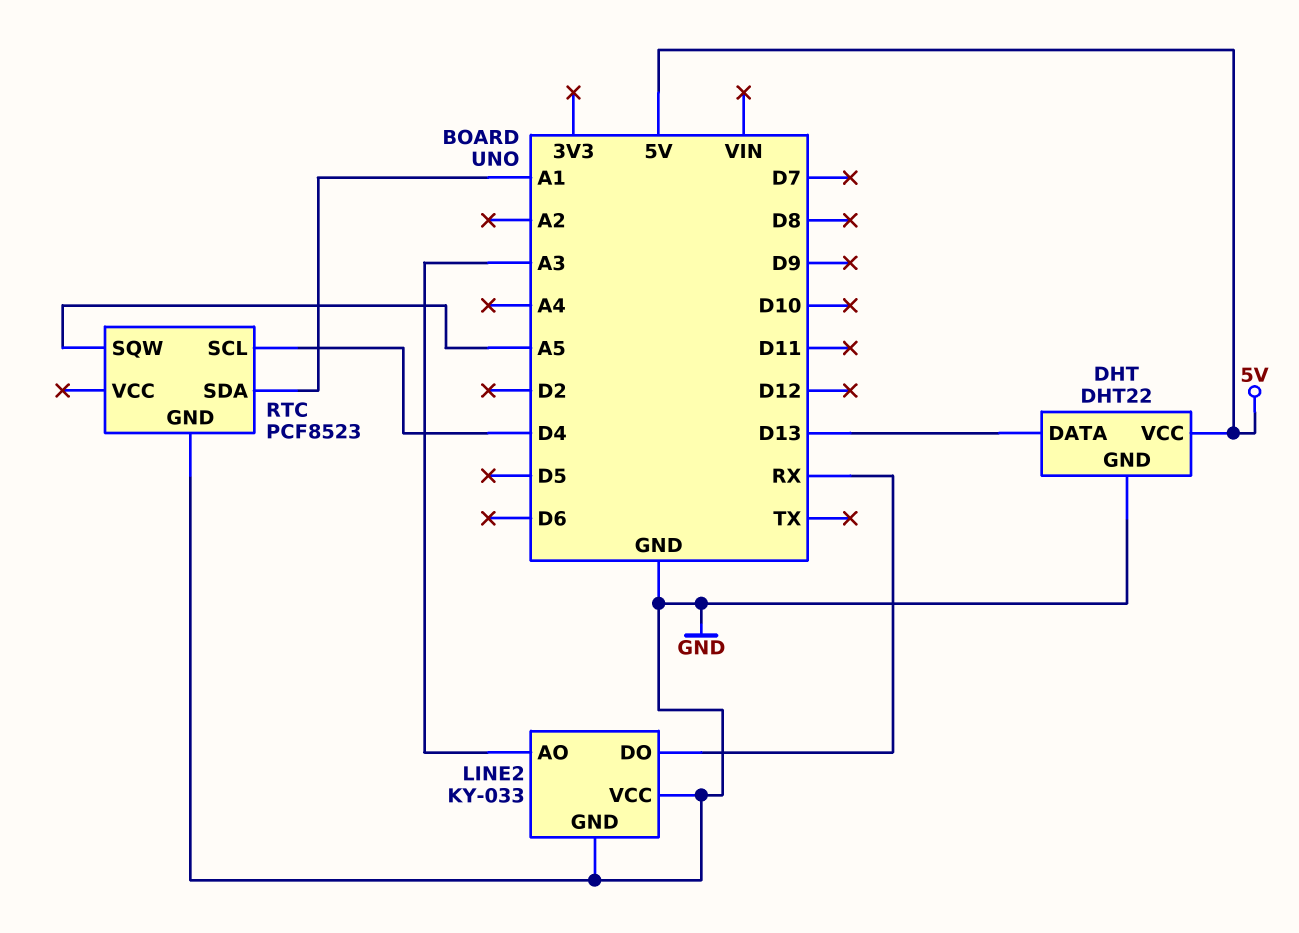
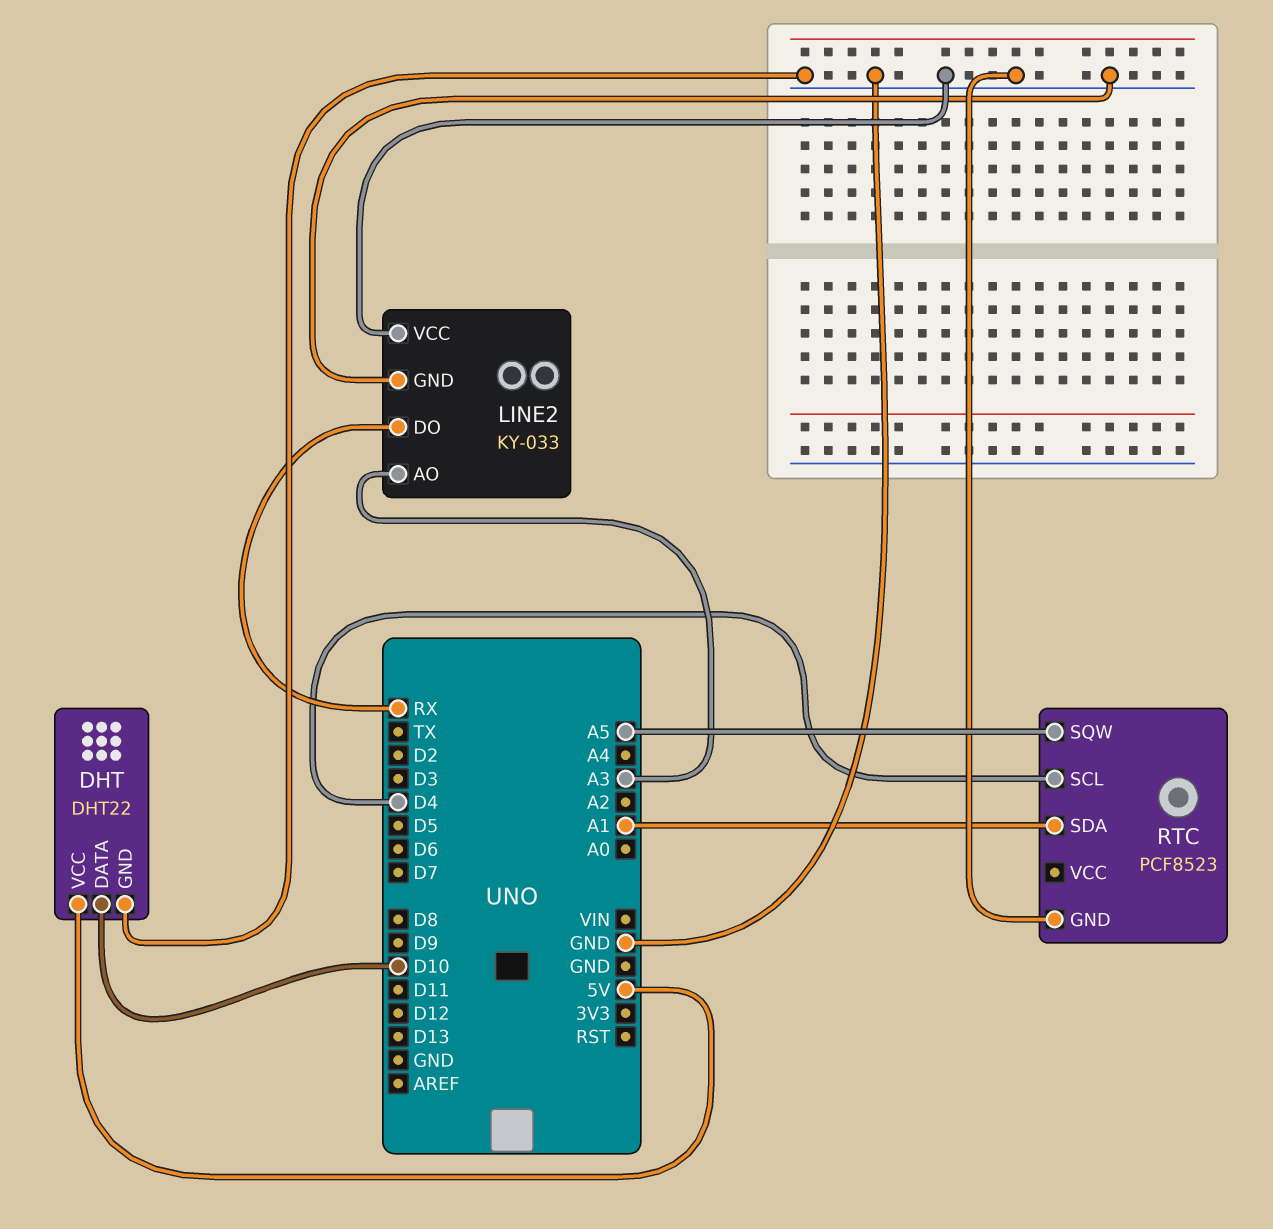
DHT pin DATA: D13 -> D10

